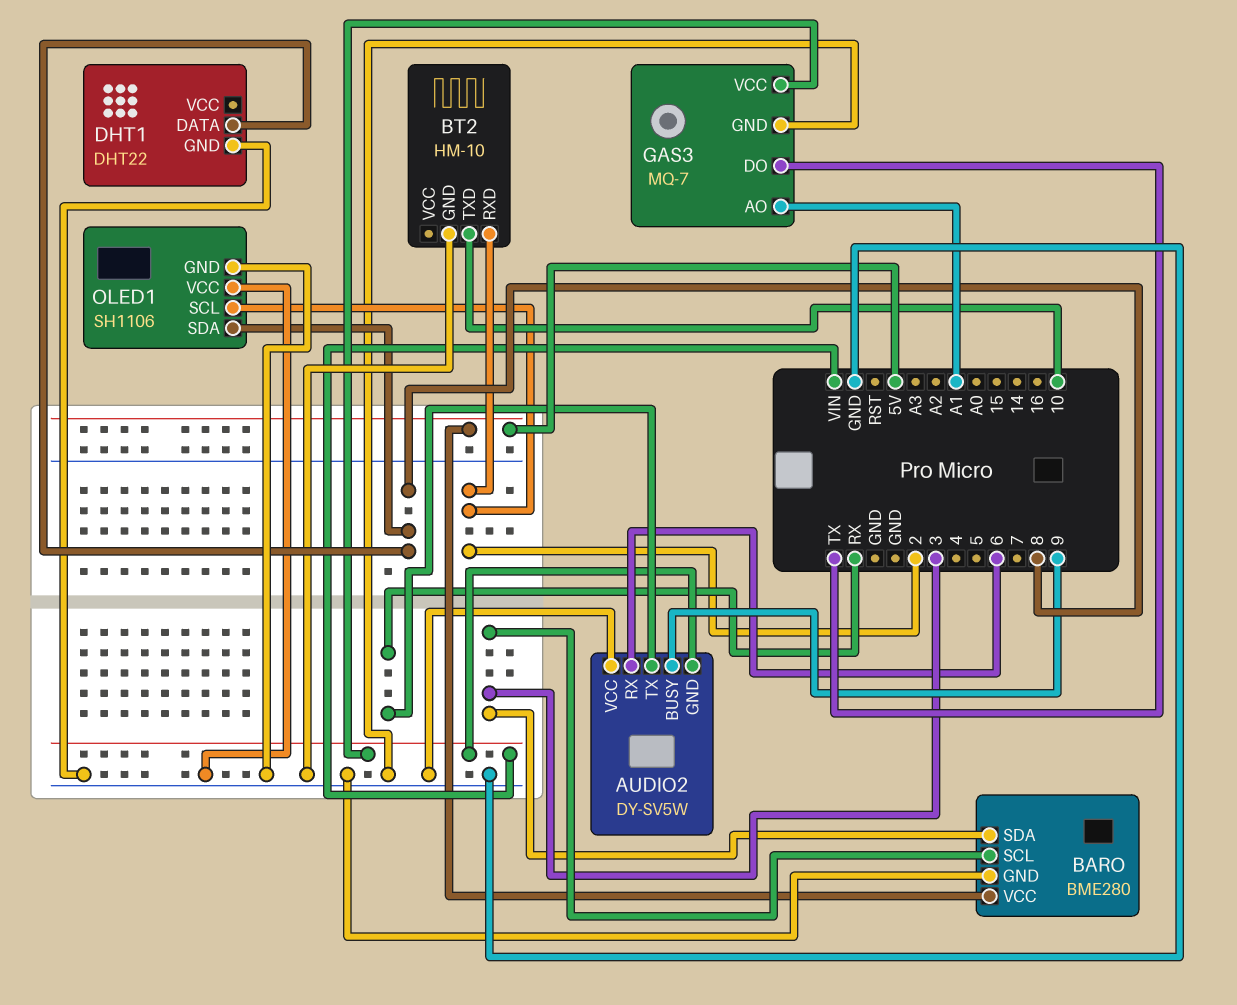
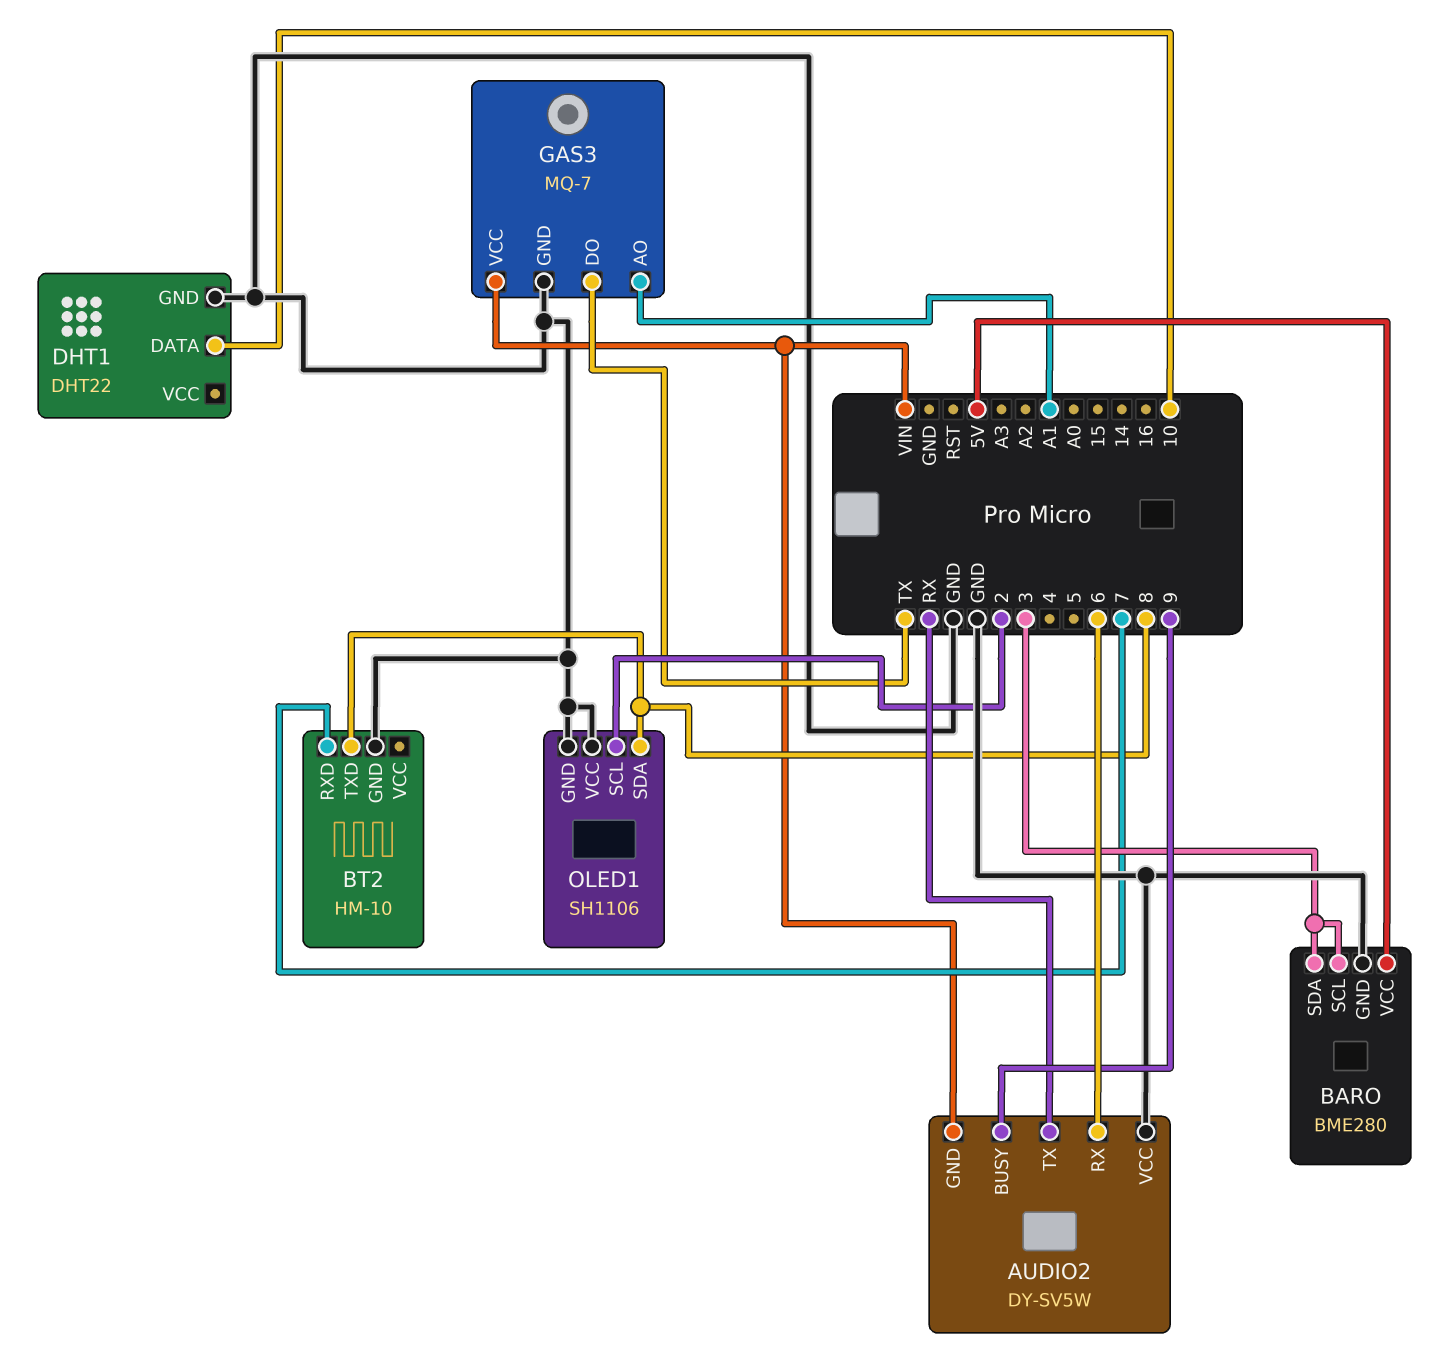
BT2 pin RXD: 2 -> 7
BT2 pin TXD: 10 -> 8
DHT1 pin DATA: 8 -> 10

